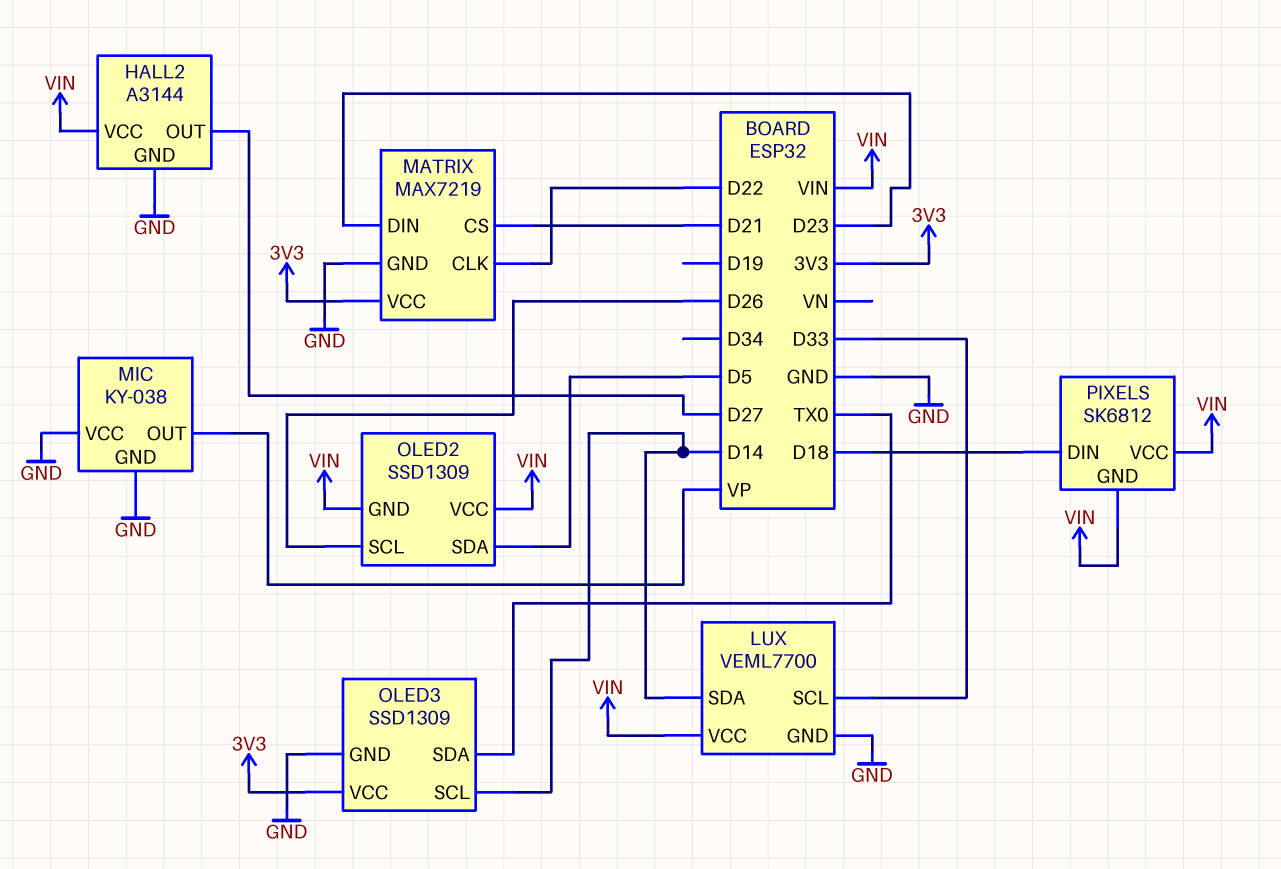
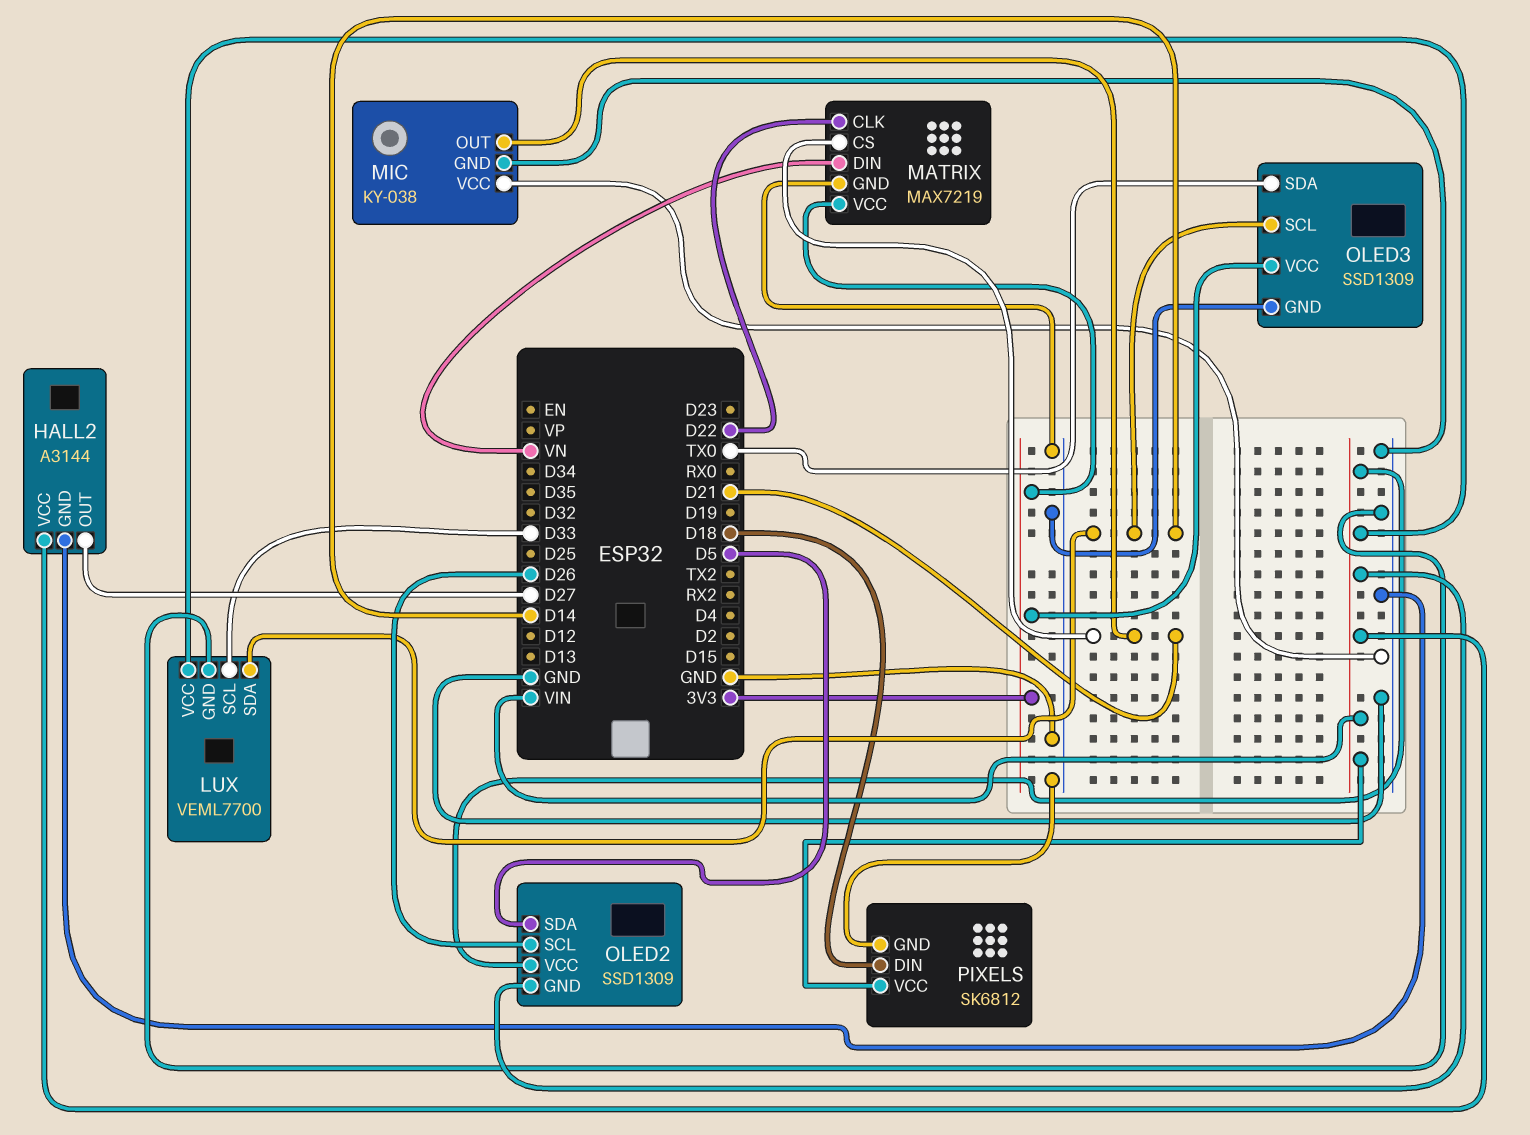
MATRIX pin DIN: D23 -> VN
MIC pin OUT: VP -> D21
PIXELS pin GND: VIN -> GND

